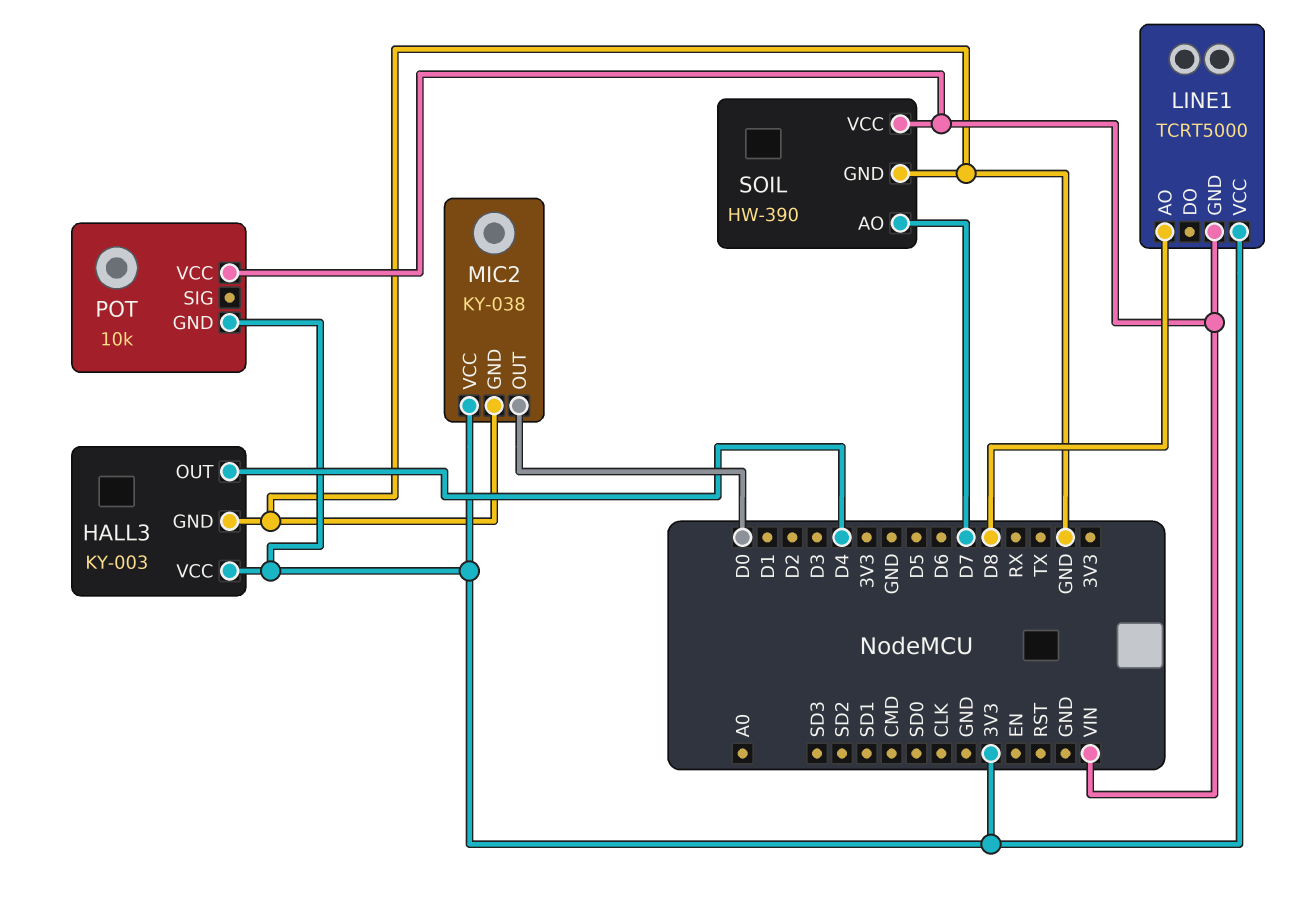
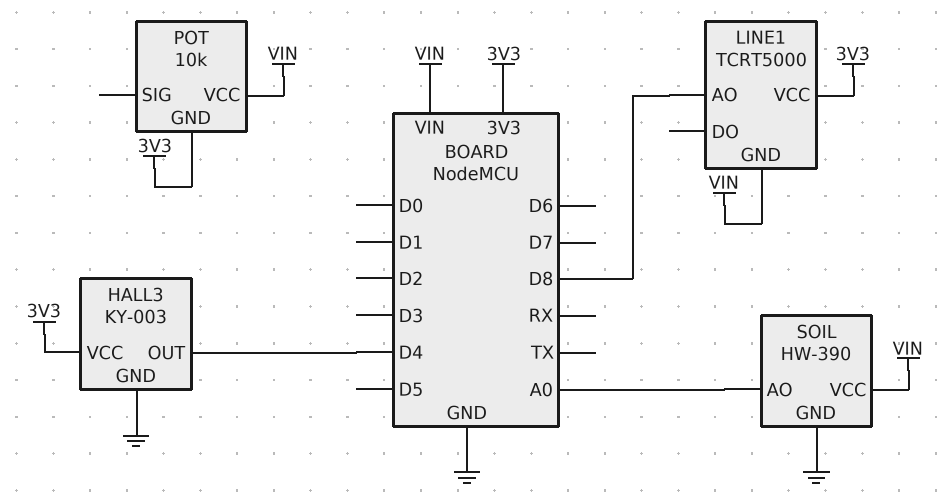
MIC2: KY-038 -> none
MIC2 pin GND: GND -> none
MIC2 pin OUT: D0 -> none
MIC2 pin VCC: 3V3 -> none
SOIL pin AO: D7 -> A0

